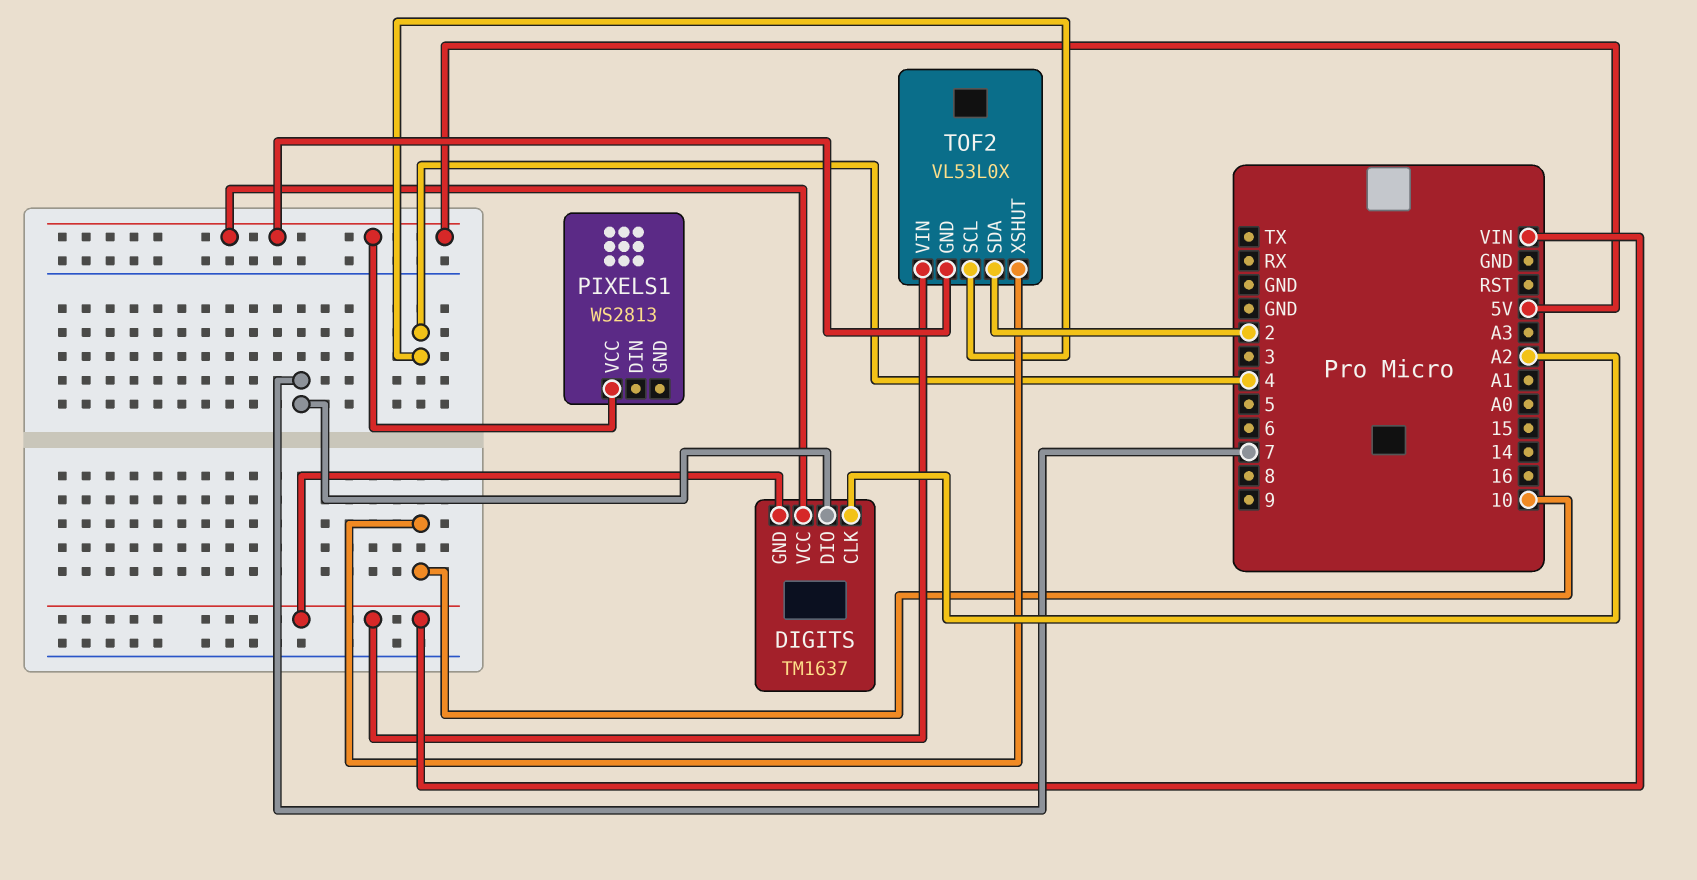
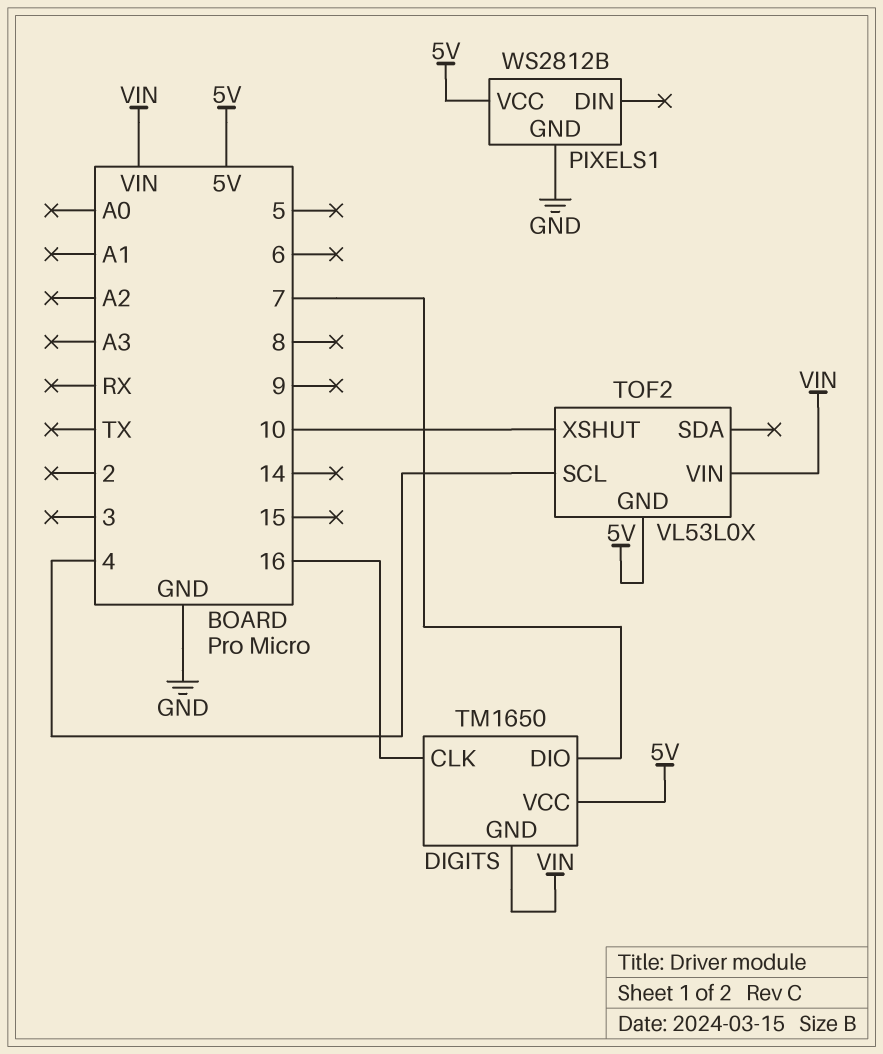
DIGITS: TM1637 -> TM1650
DIGITS pin CLK: A2 -> 16
PIXELS1: WS2813 -> WS2812B
PIXELS1 pin GND: none -> GND
TOF2 pin SDA: 2 -> none

